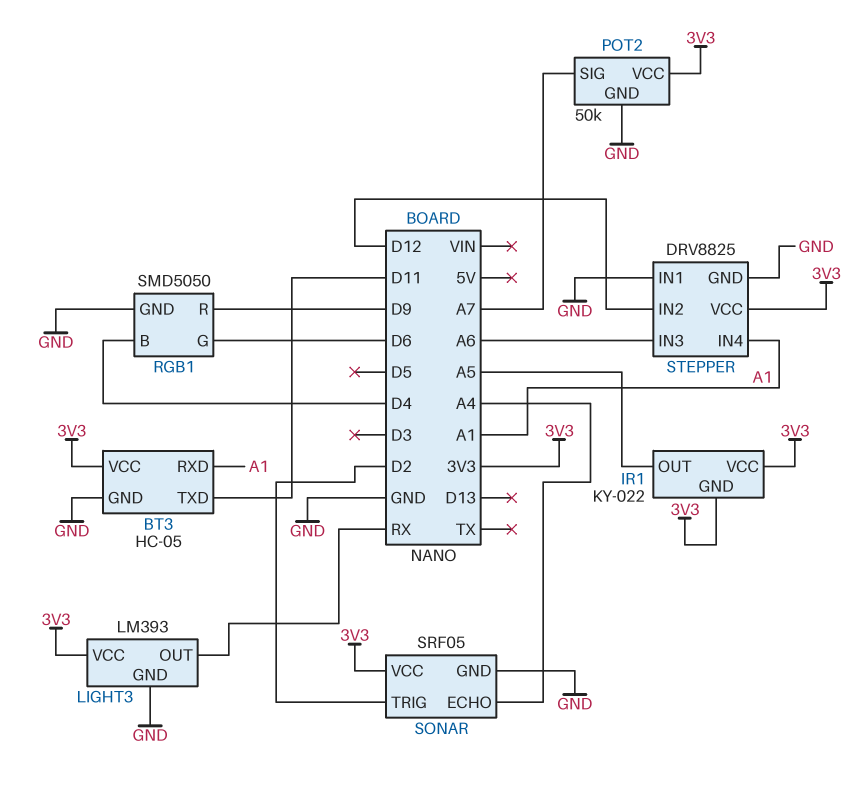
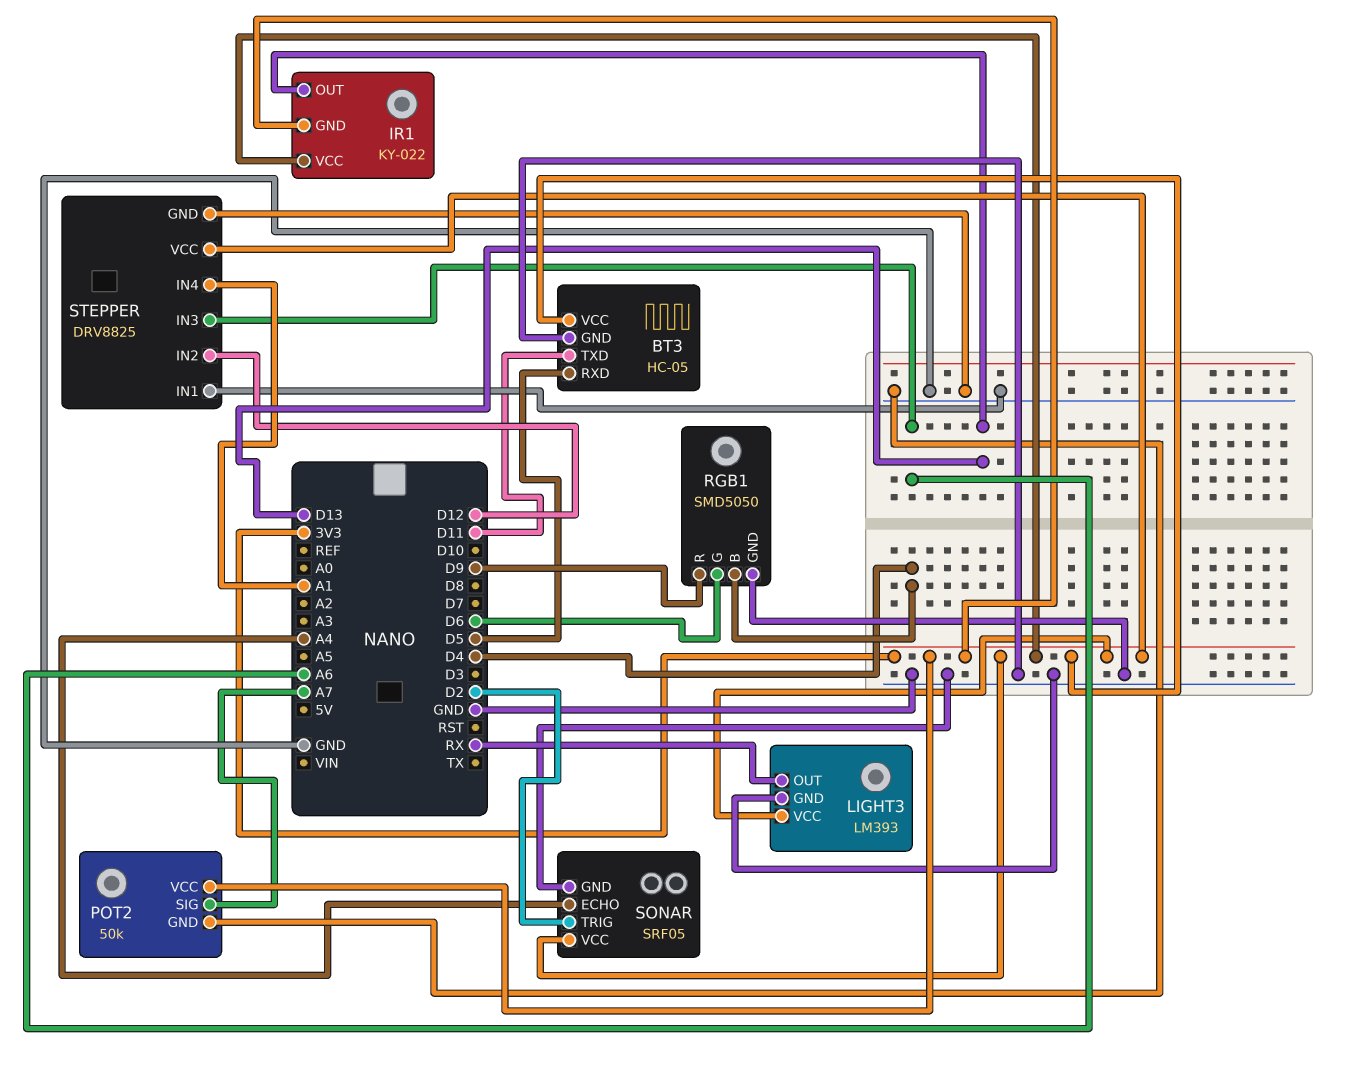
BT3 pin RXD: A1 -> D5
IR1 pin OUT: A5 -> D13

